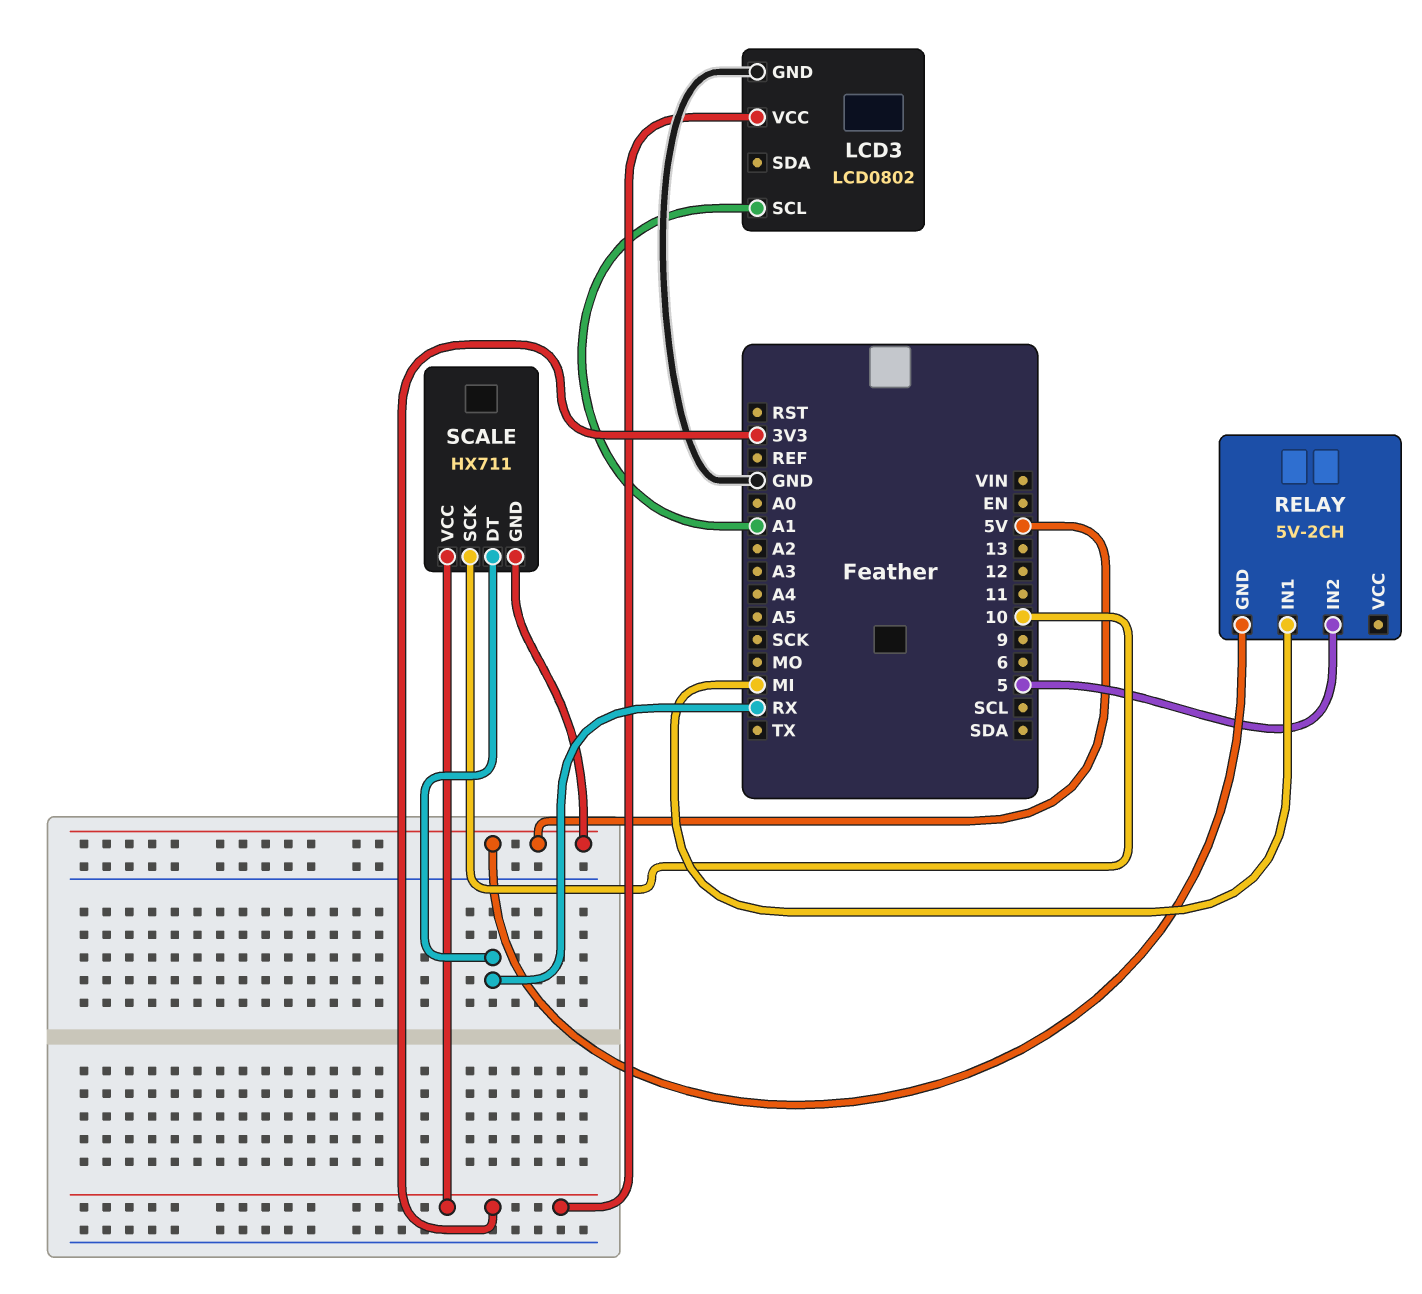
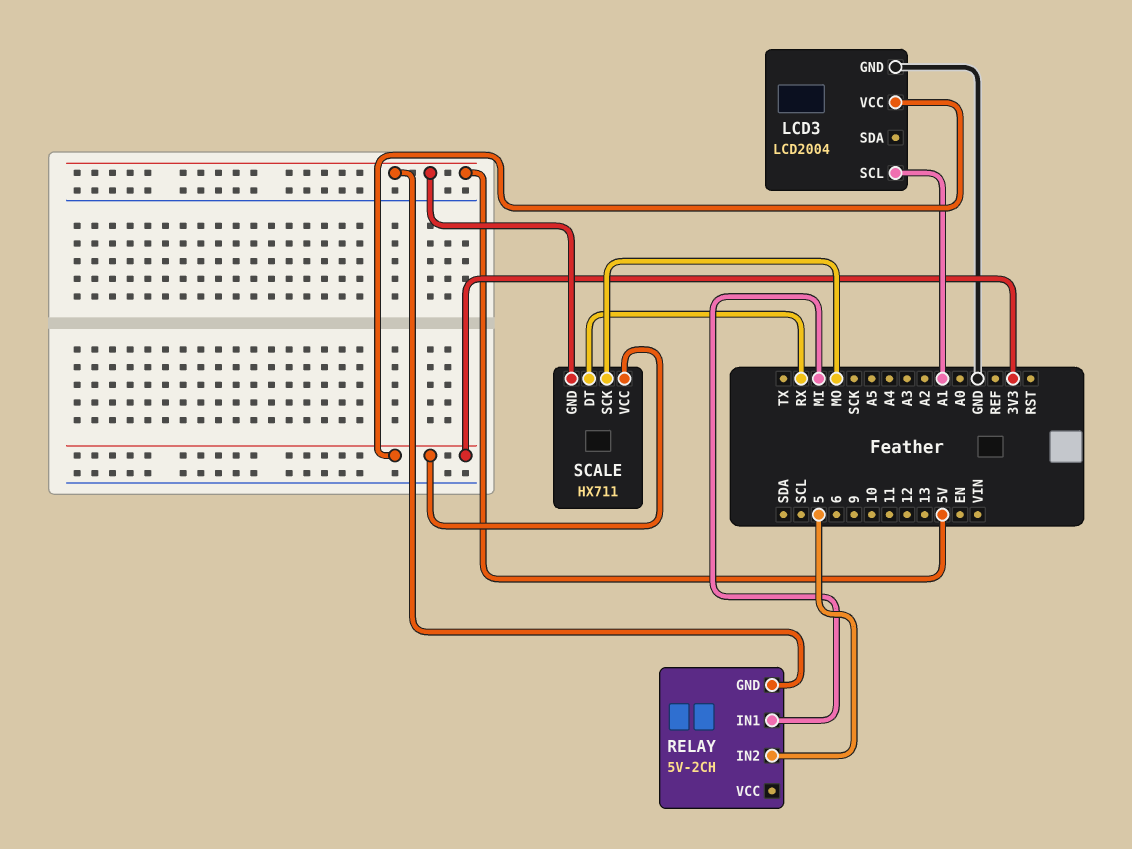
LCD3: LCD0802 -> LCD2004
SCALE pin SCK: 10 -> MO

